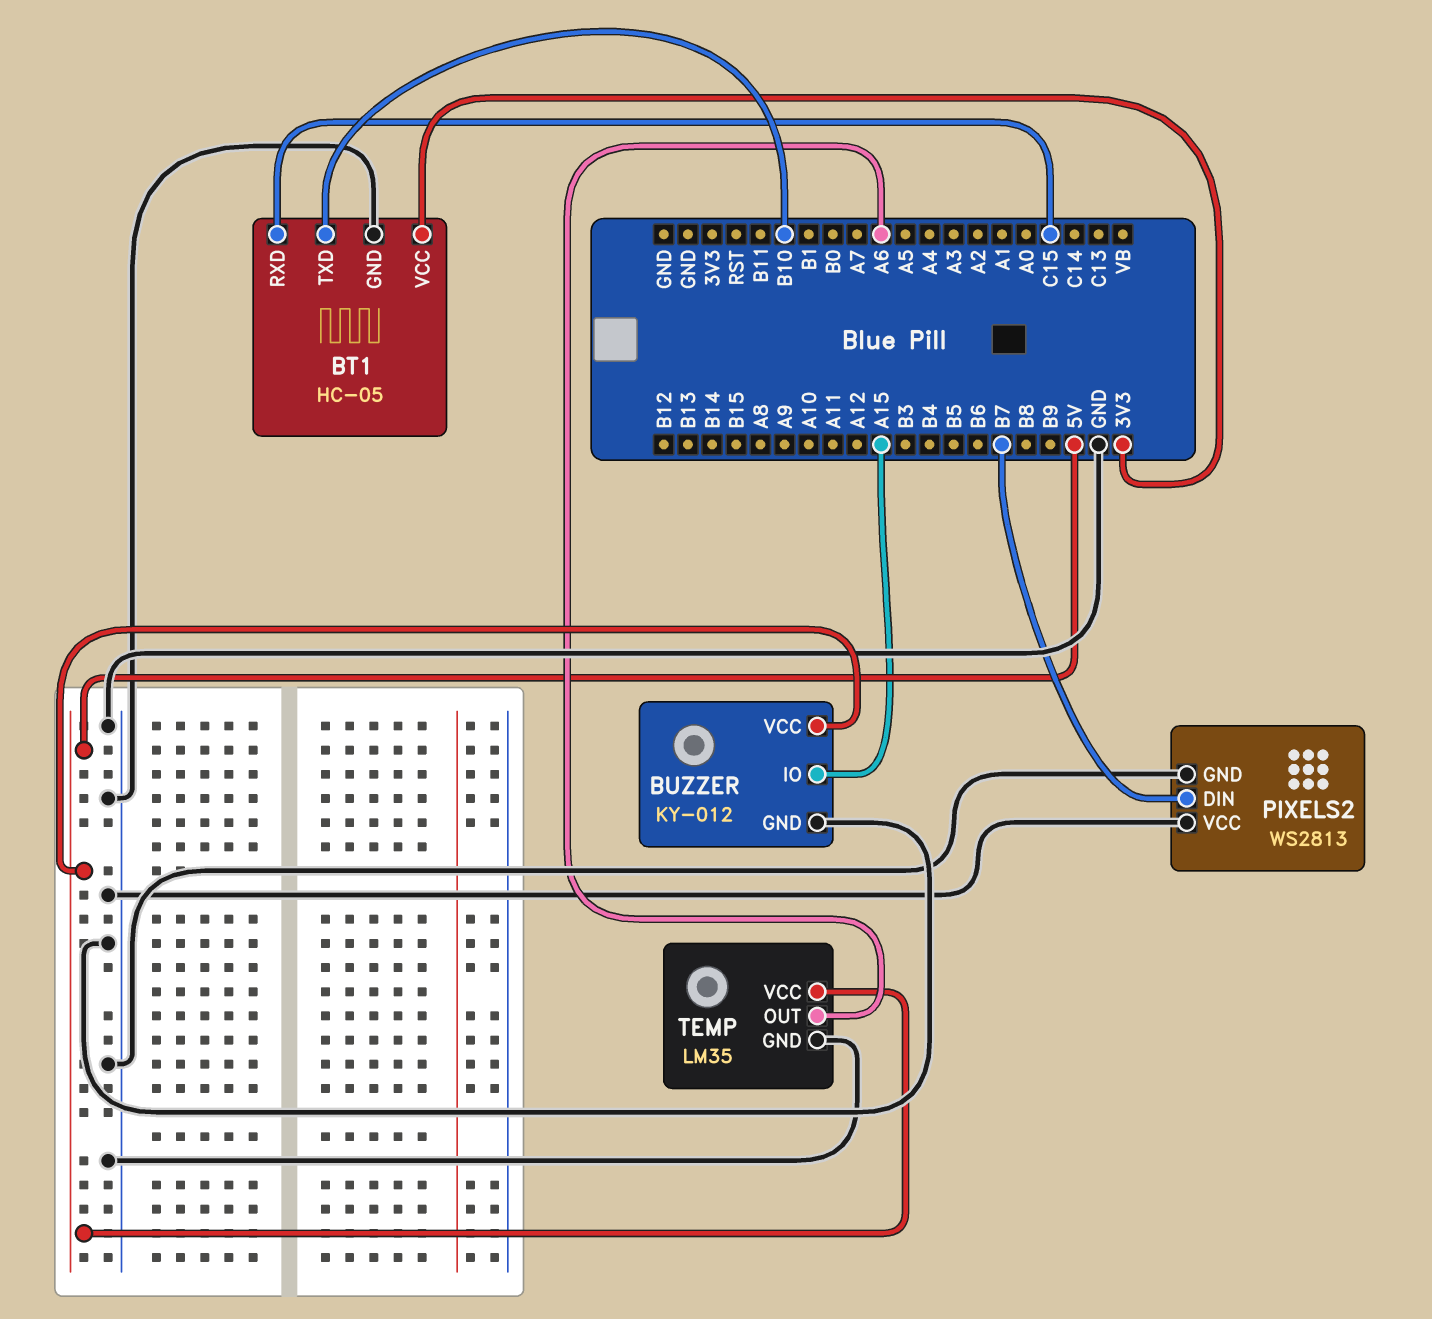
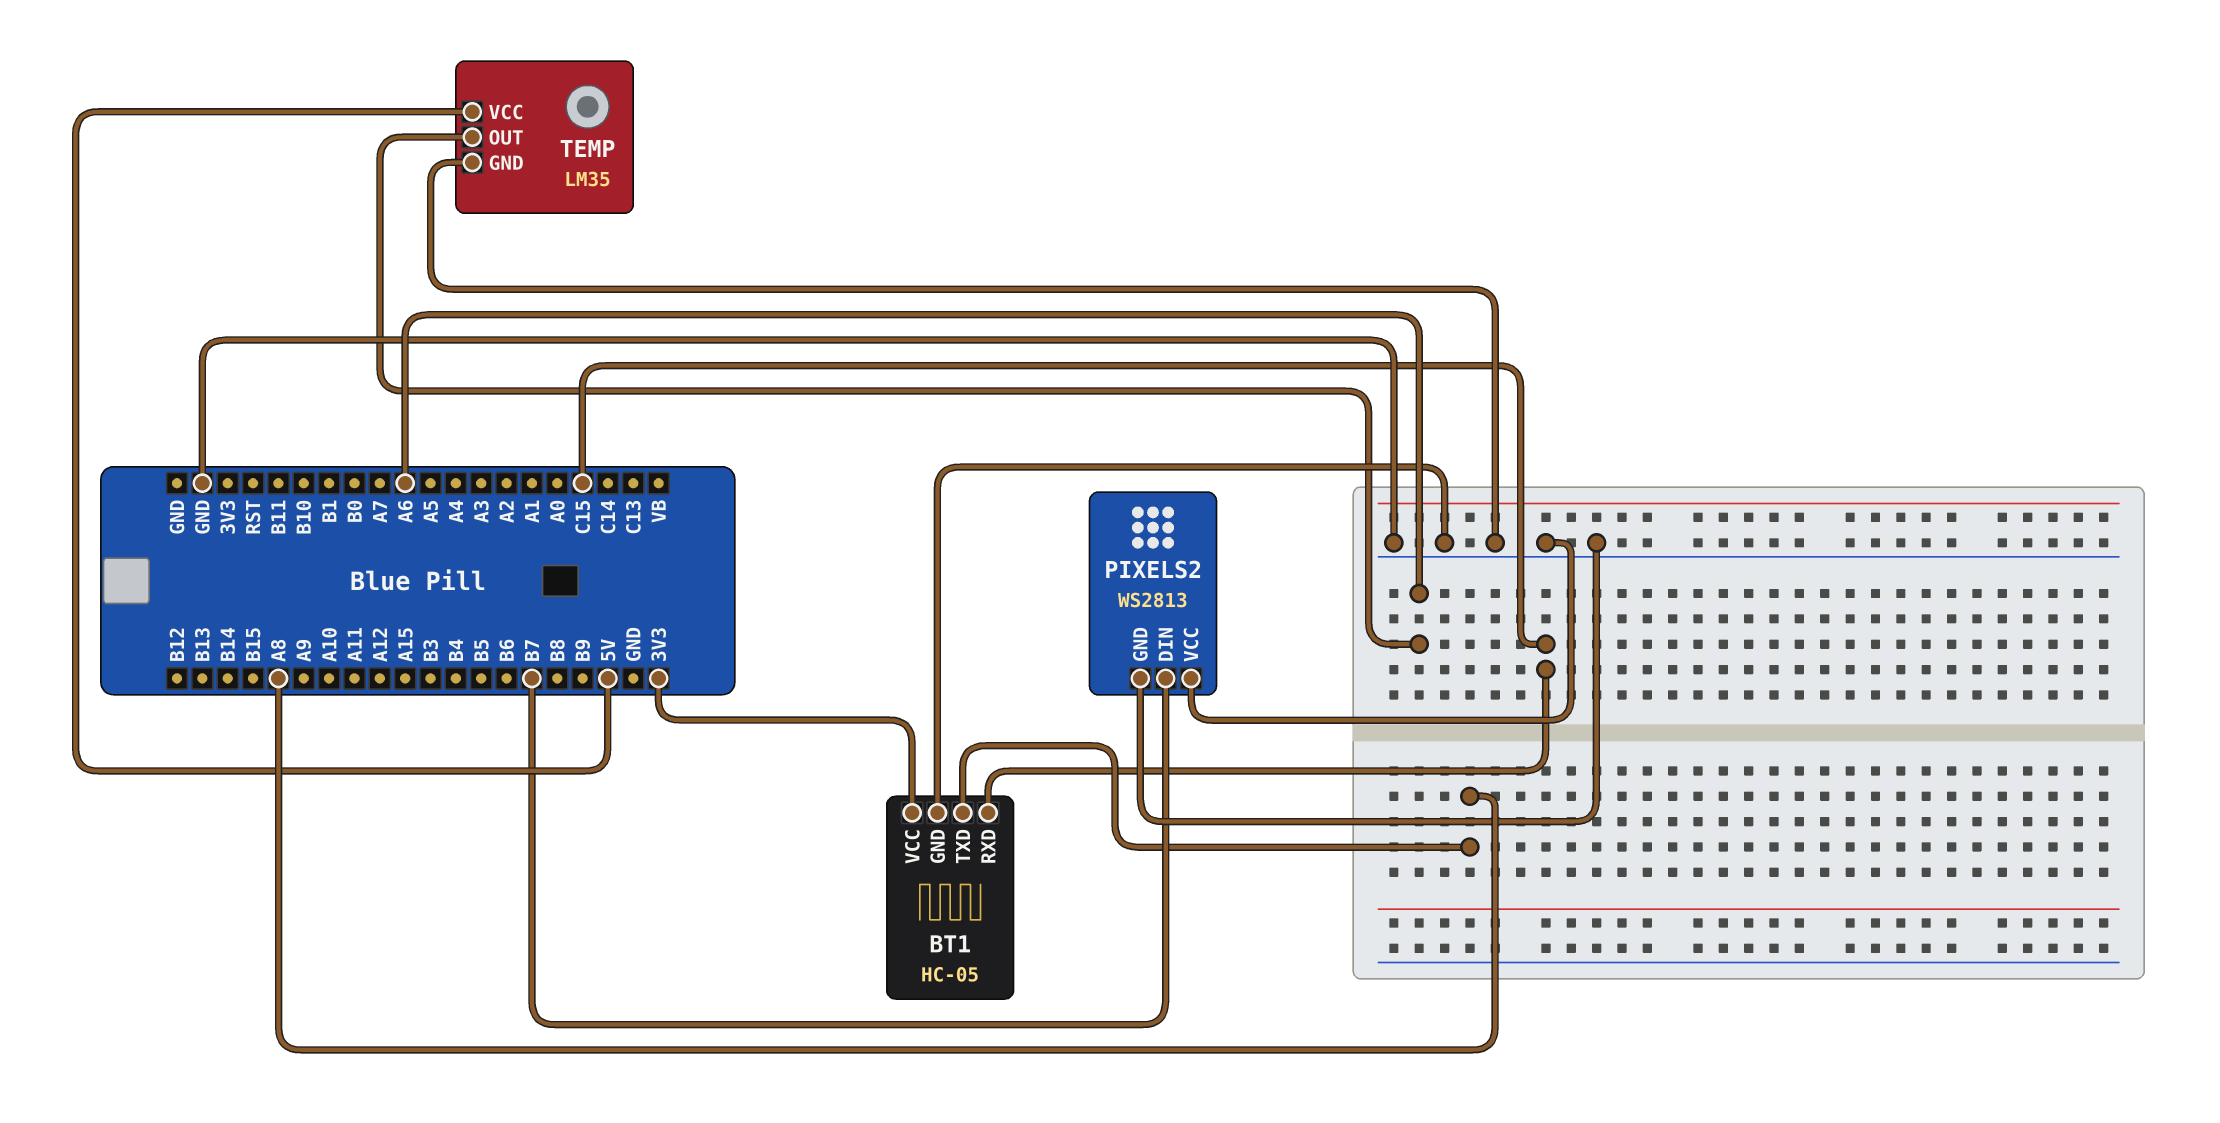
BT1 pin TXD: B10 -> A8
BUZZER: KY-012 -> none
BUZZER pin GND: GND -> none
BUZZER pin IO: A15 -> none
BUZZER pin VCC: 5V -> none

